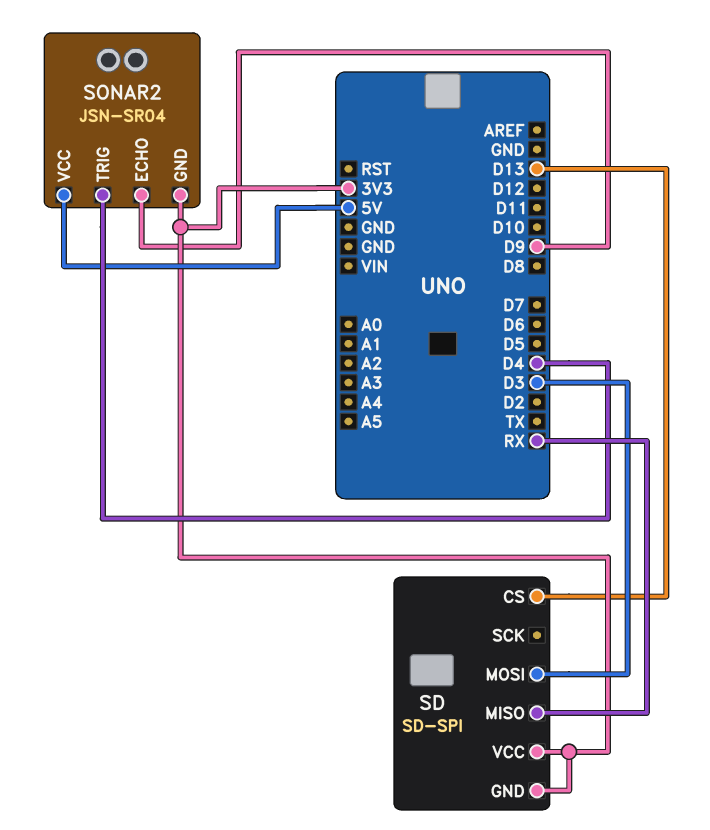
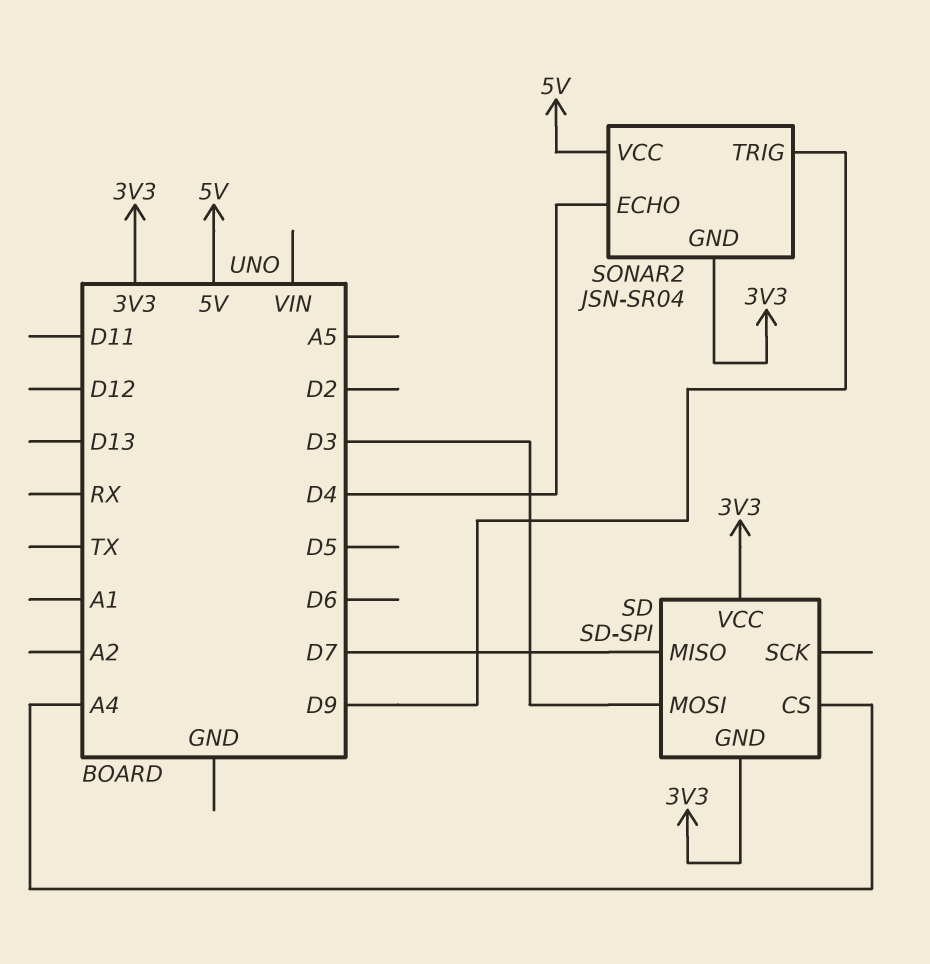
SD pin CS: D13 -> A4
SD pin MISO: RX -> D7
SONAR2 pin ECHO: D9 -> D4
SONAR2 pin TRIG: D4 -> D9

